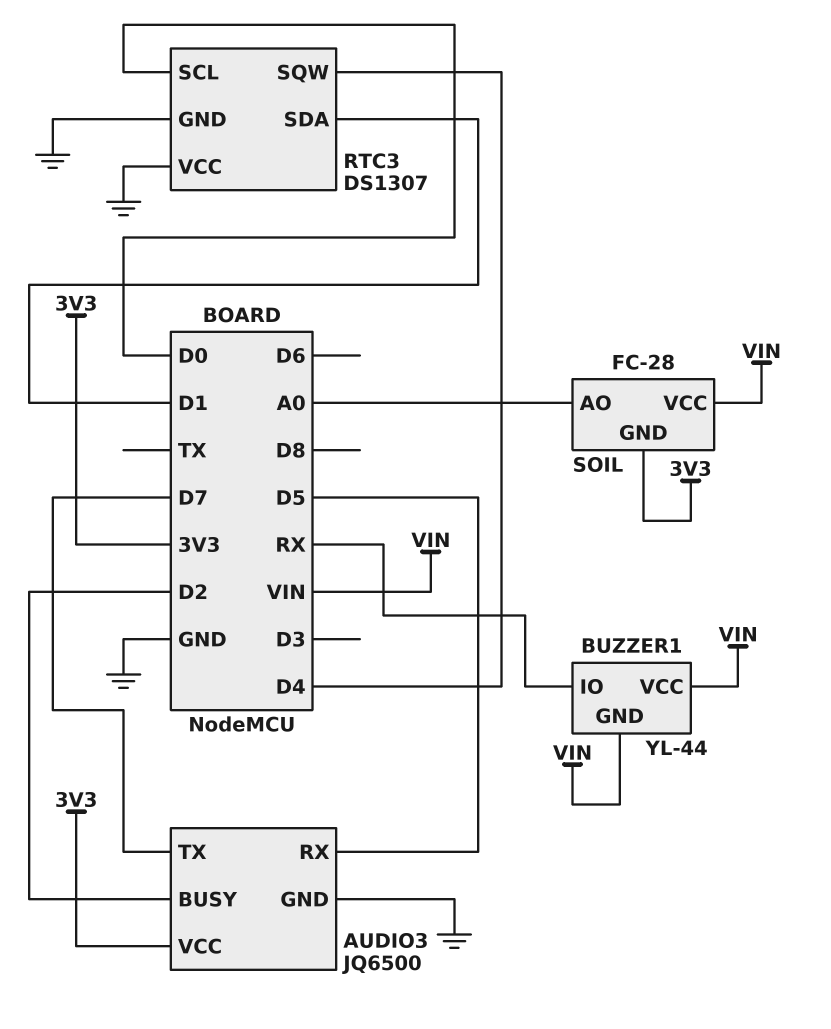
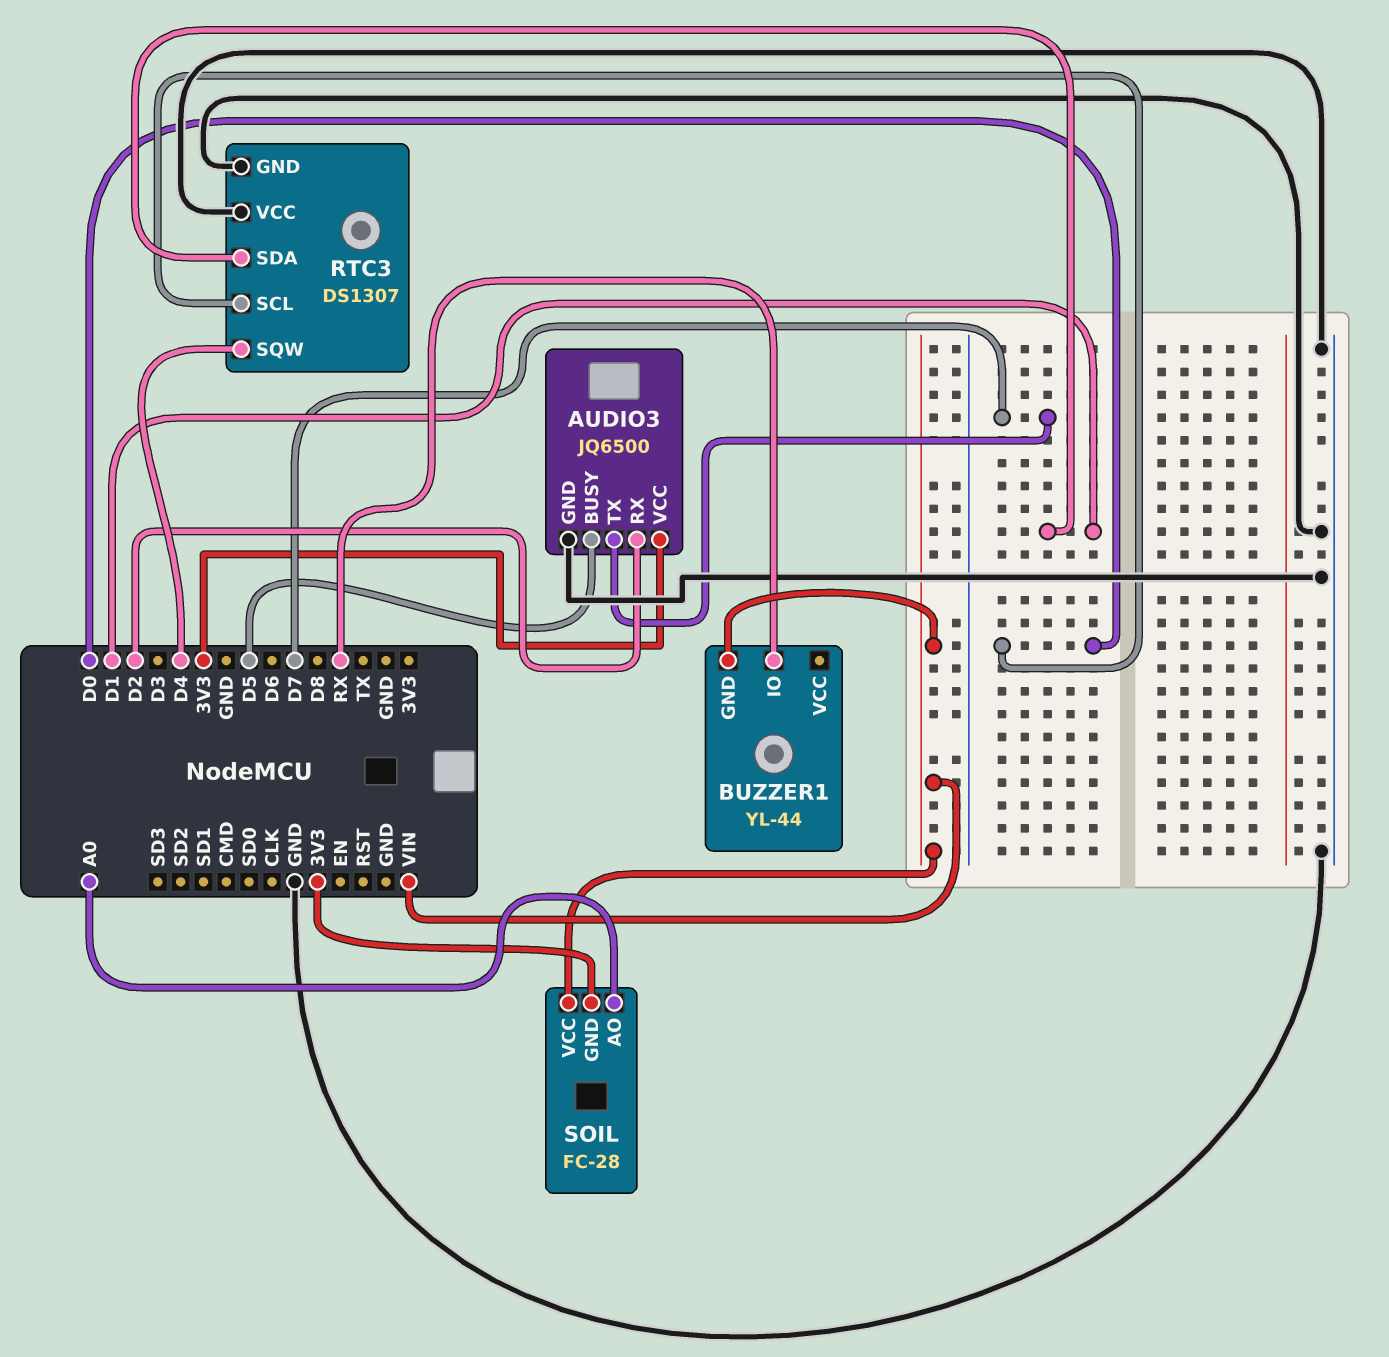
AUDIO3 pin BUSY: D2 -> D5
AUDIO3 pin RX: D5 -> D2
BUZZER1 pin VCC: VIN -> none

